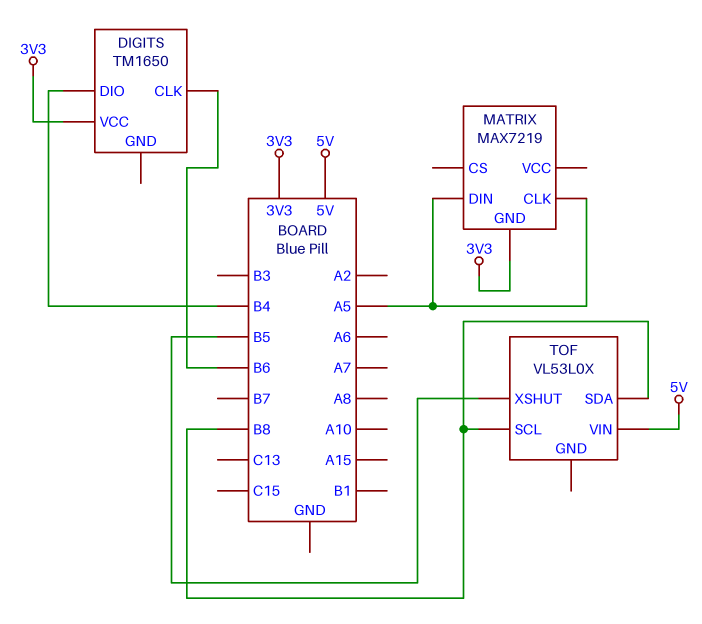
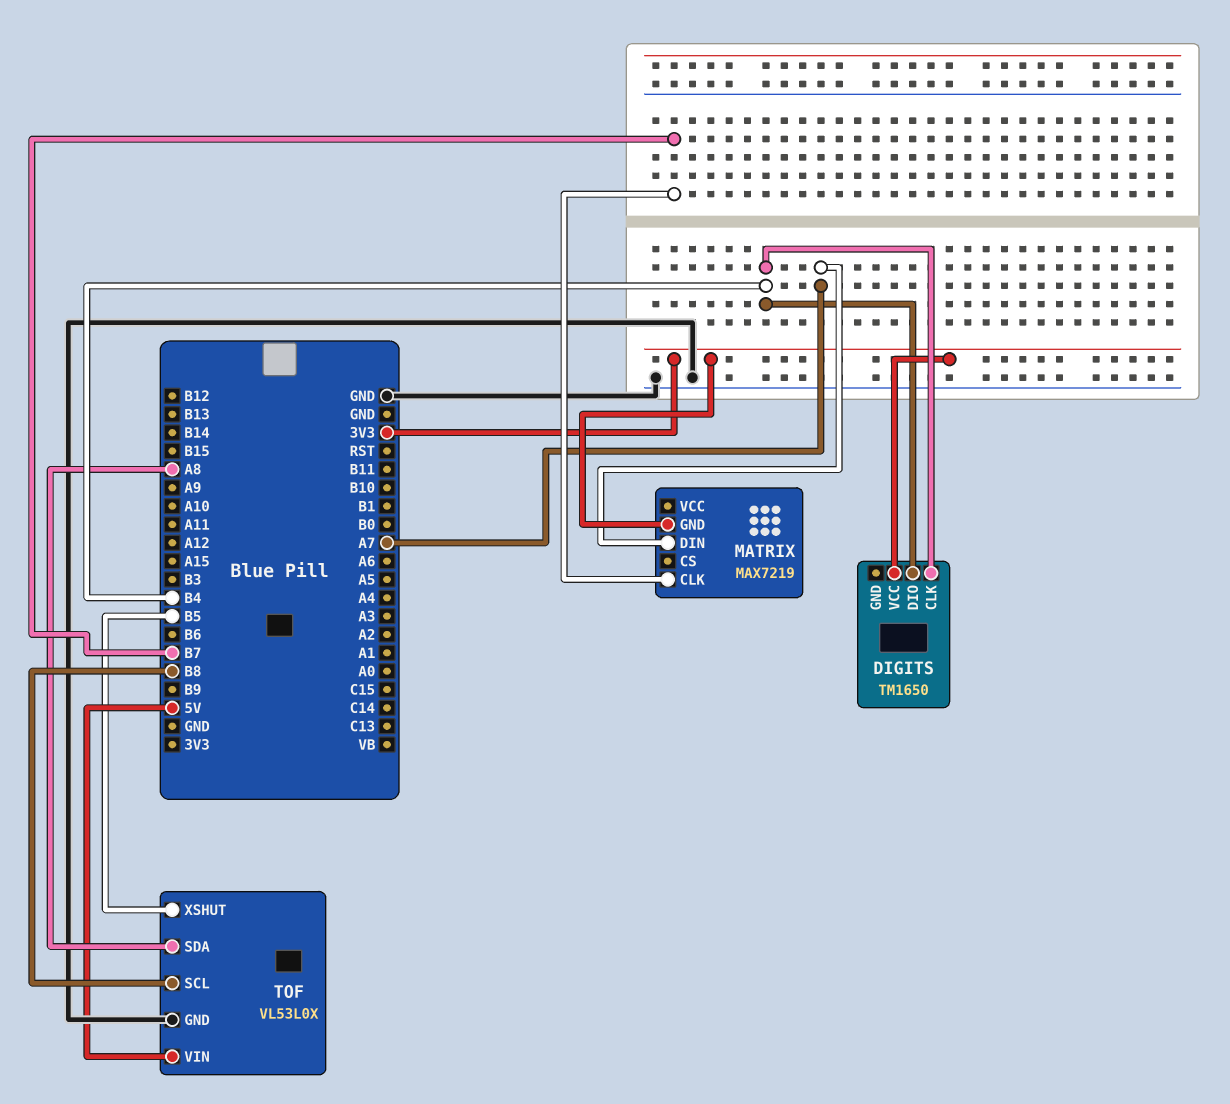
DIGITS pin CLK: B6 -> B4
MATRIX pin CLK: A5 -> B7
MATRIX pin DIN: A5 -> A7
TOF pin GND: none -> GND
TOF pin SDA: B8 -> A8

